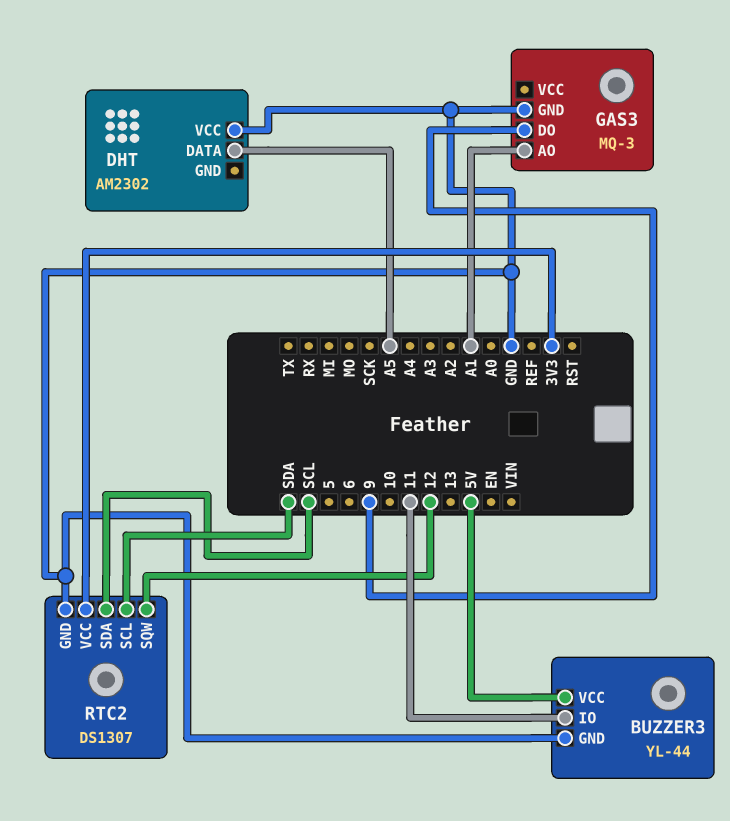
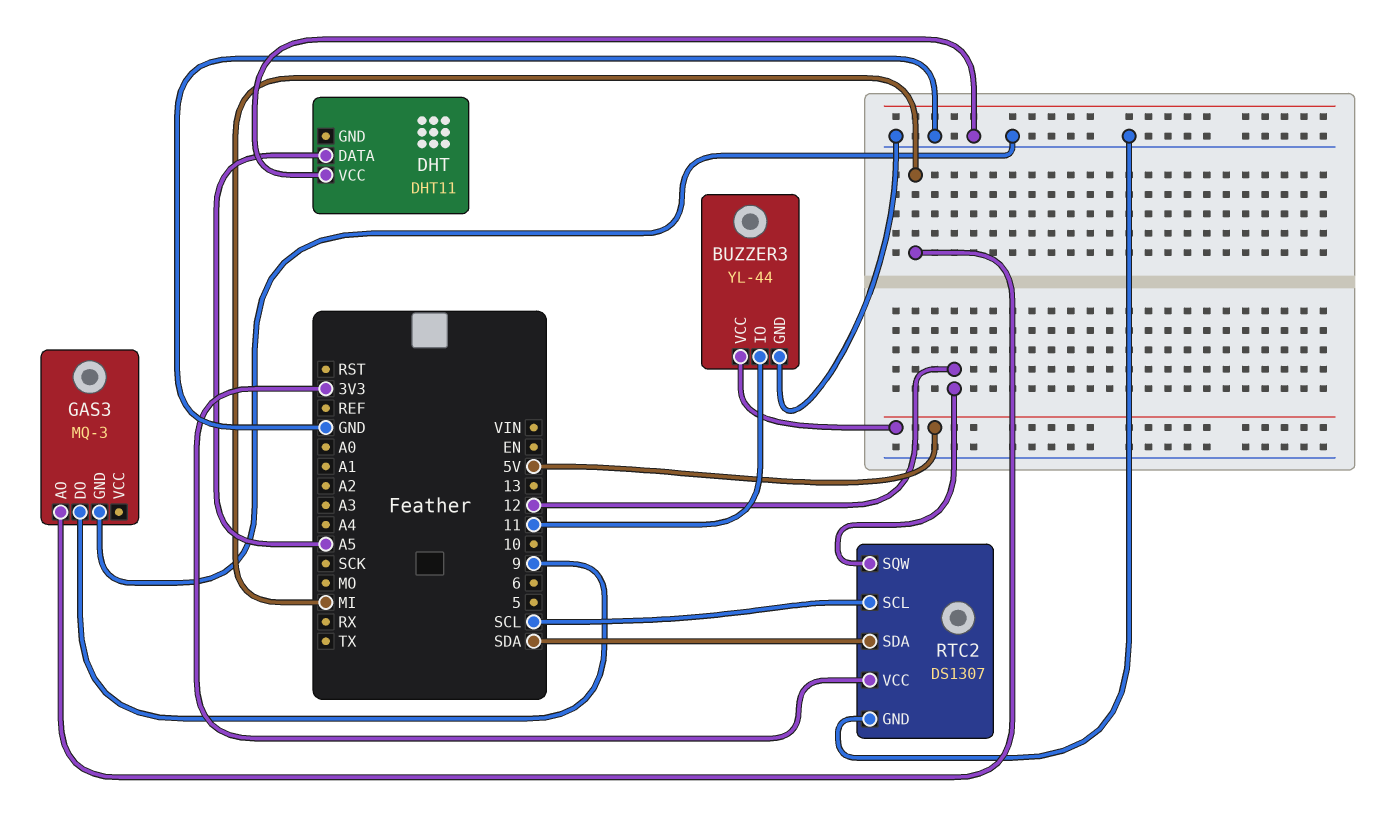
DHT: AM2302 -> DHT11
GAS3 pin AO: A1 -> MI
RTC2 pin SCL: SDA -> SCL
RTC2 pin SDA: SCL -> SDA

